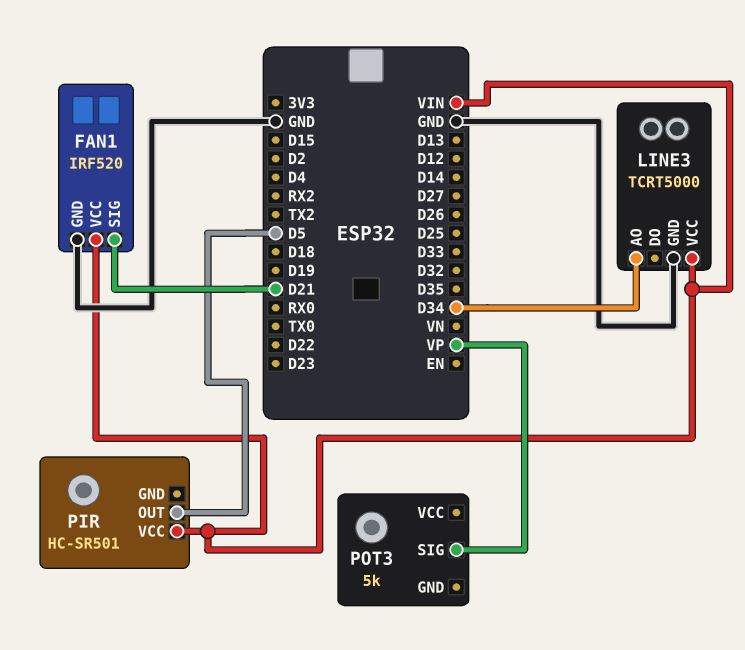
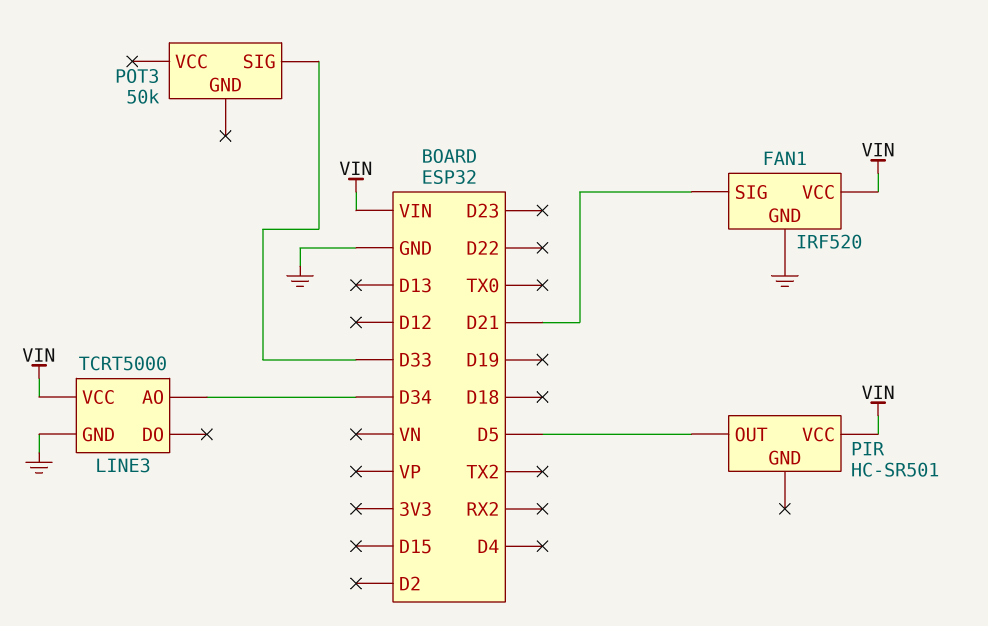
POT3: 5k -> 50k
POT3 pin SIG: VP -> D33

